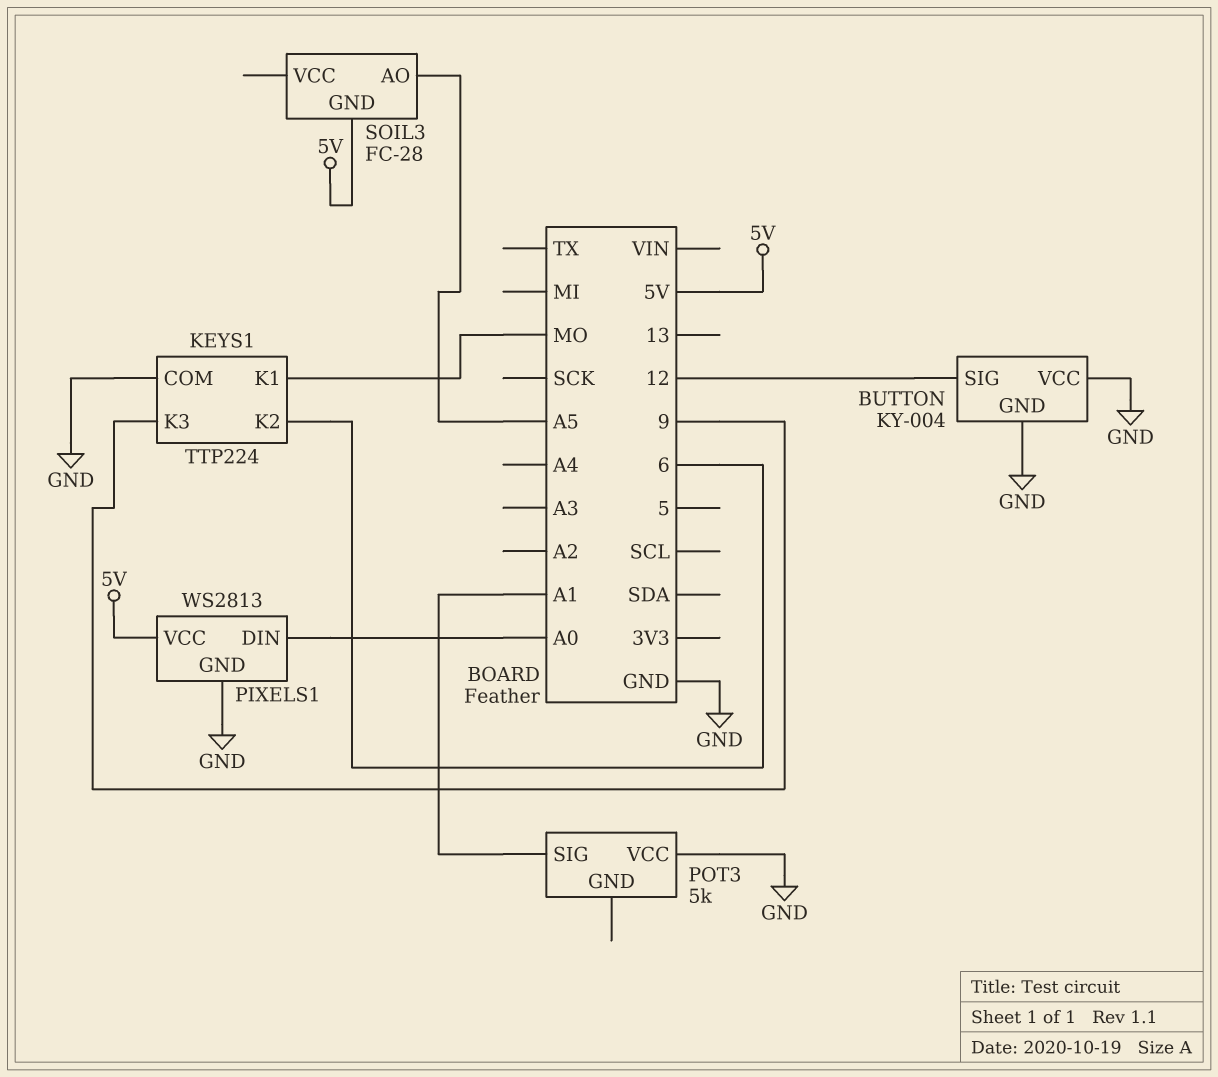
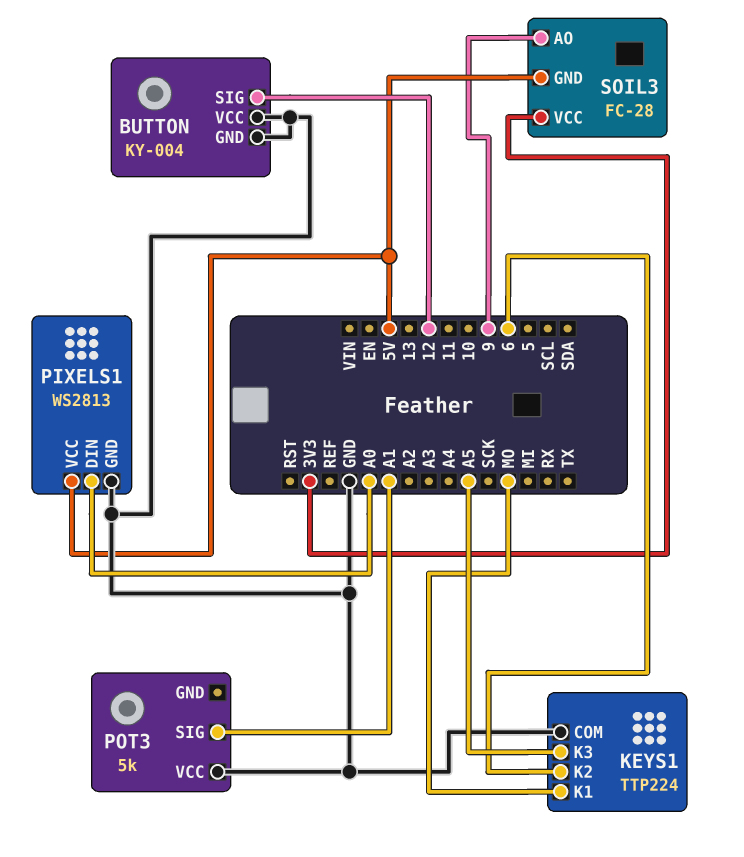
KEYS1 pin K3: 9 -> A5
SOIL3 pin AO: A5 -> 9
SOIL3 pin VCC: none -> 3V3

